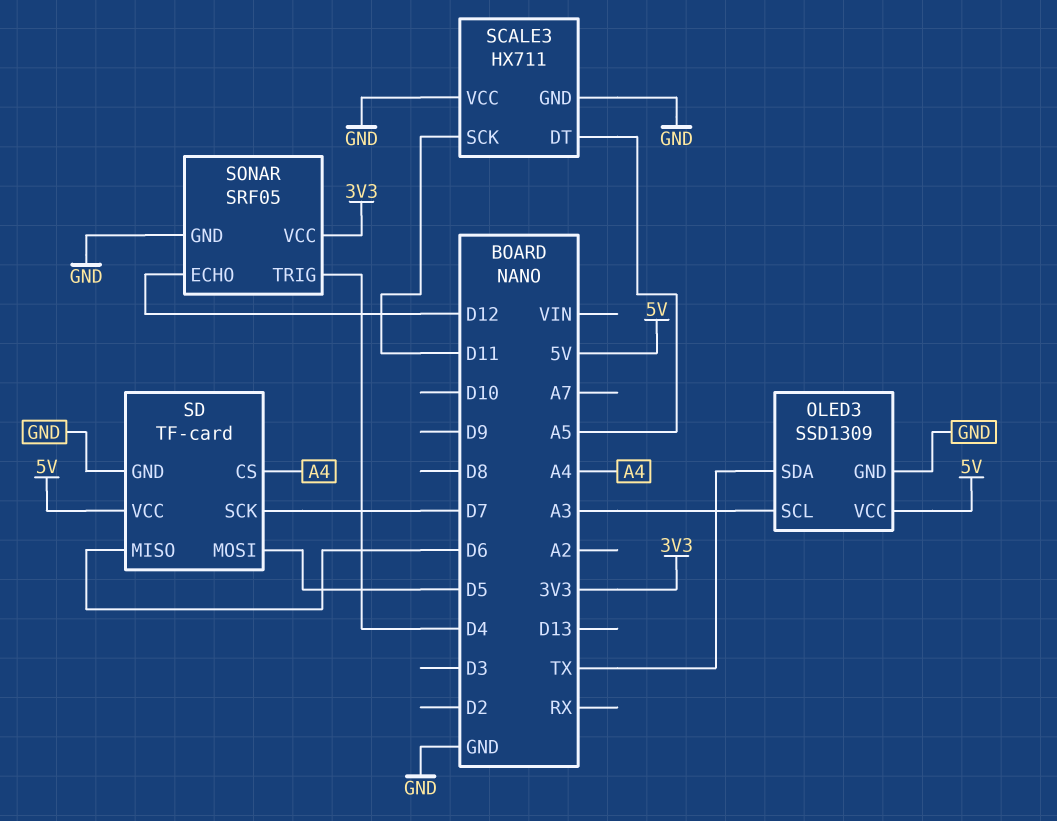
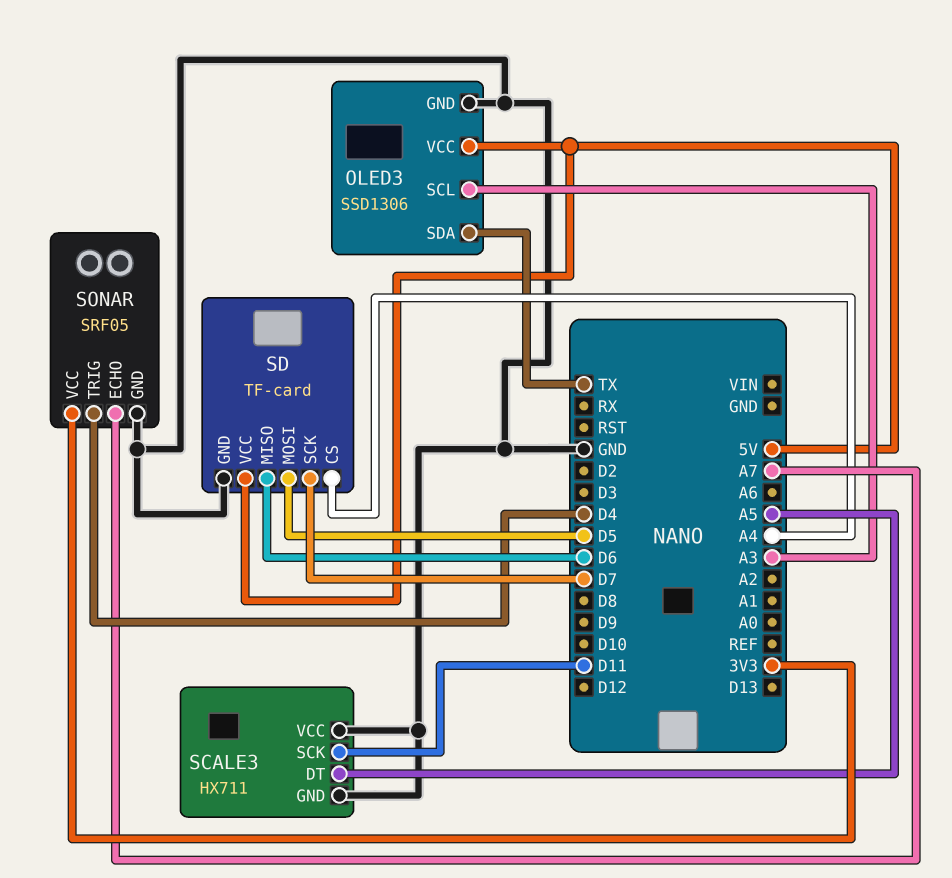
OLED3: SSD1309 -> SSD1306
SONAR pin ECHO: D12 -> A7

